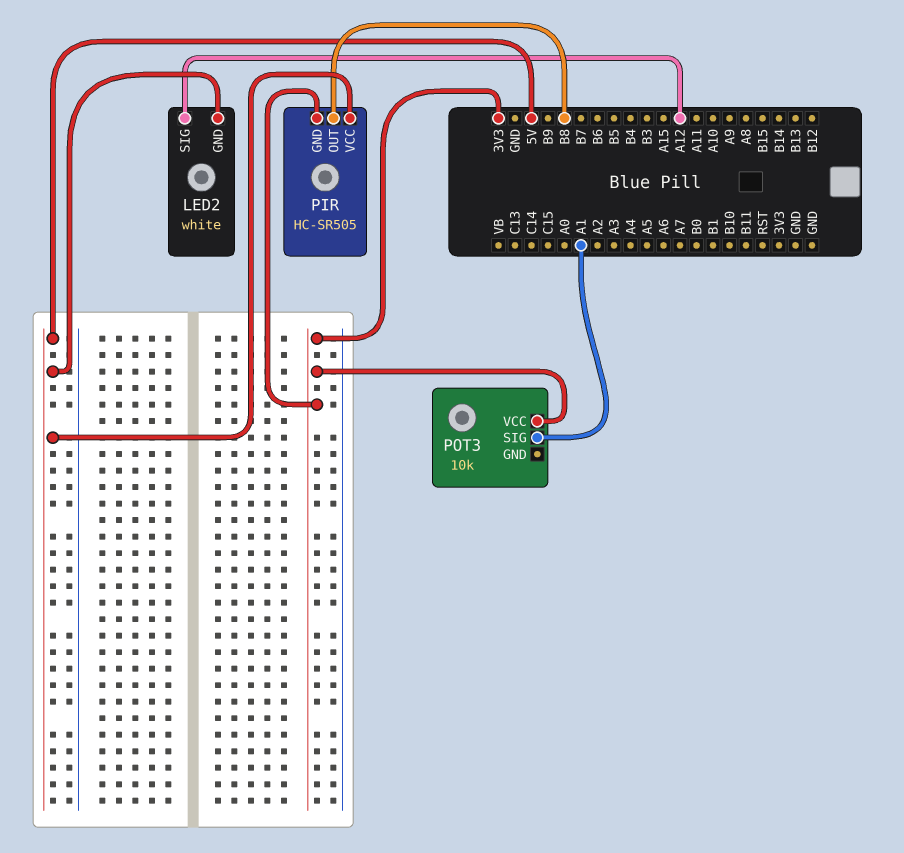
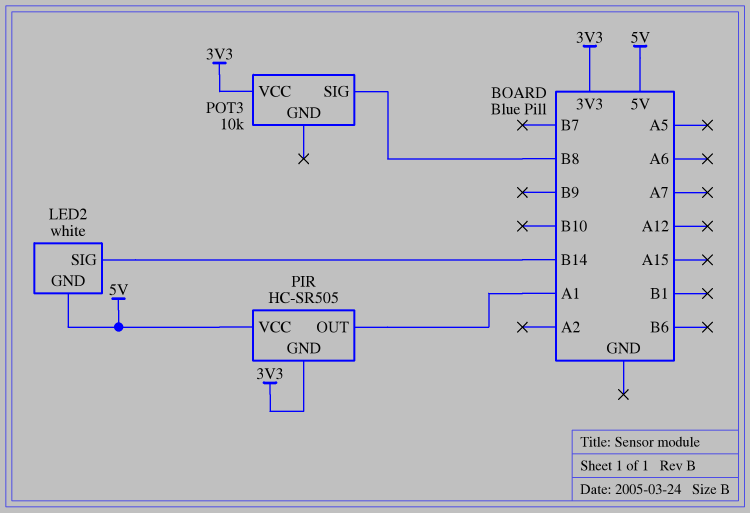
LED2 pin SIG: A12 -> B14
PIR pin OUT: B8 -> A1
POT3 pin SIG: A1 -> B8

